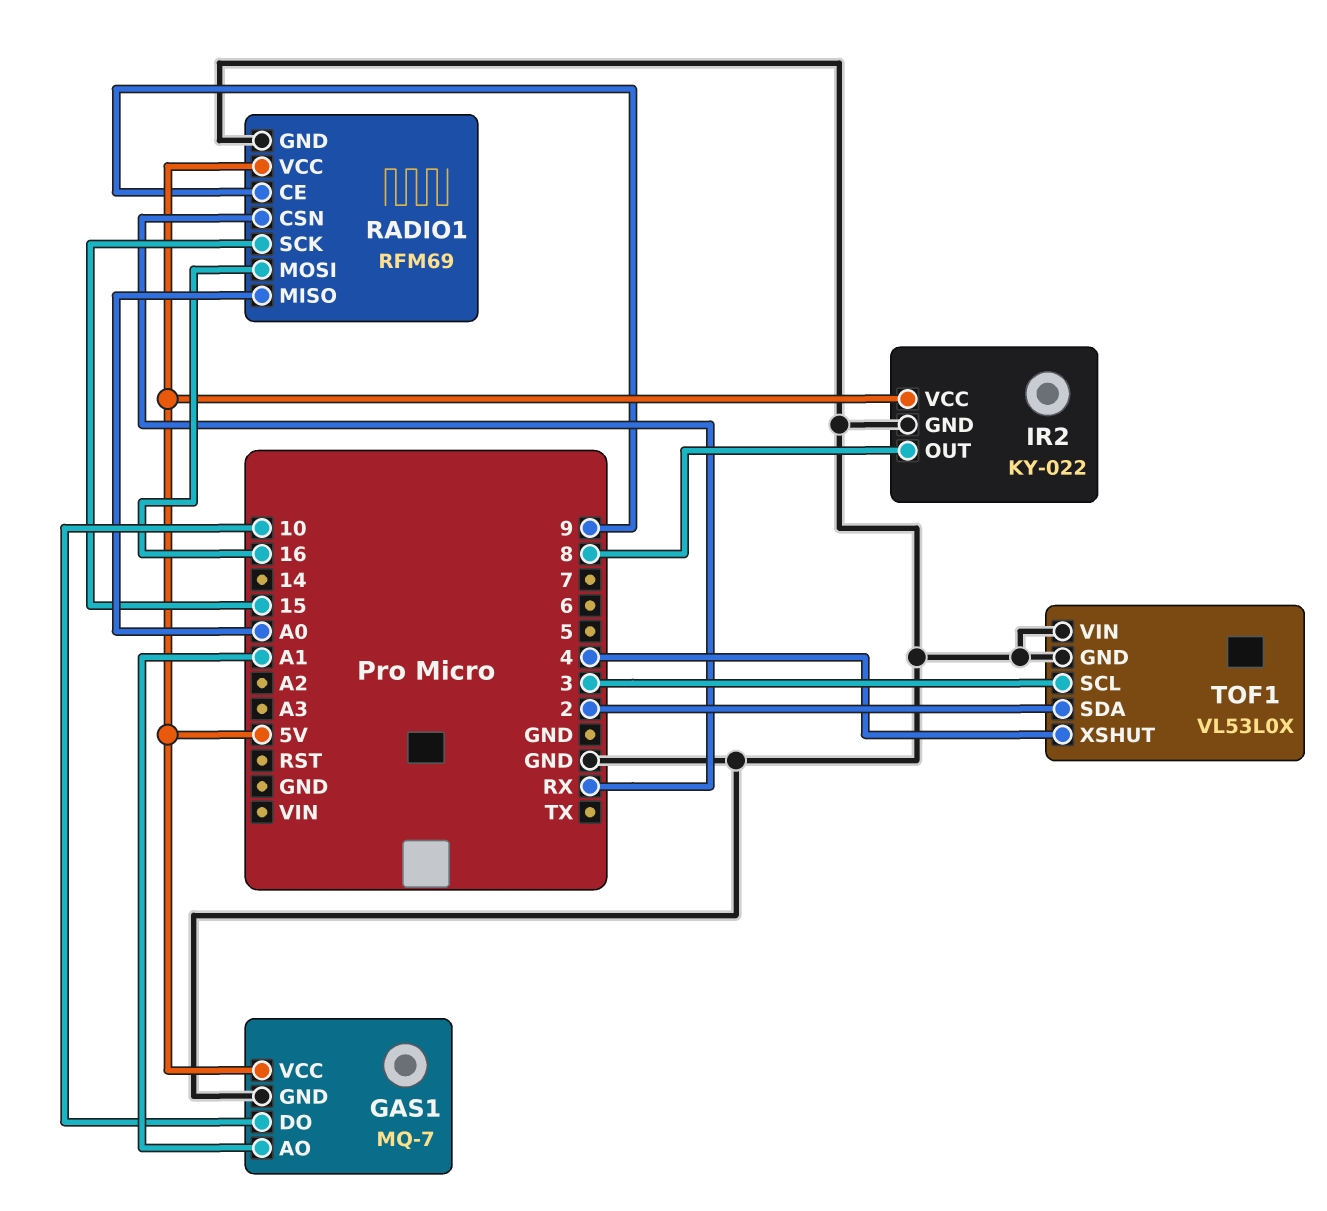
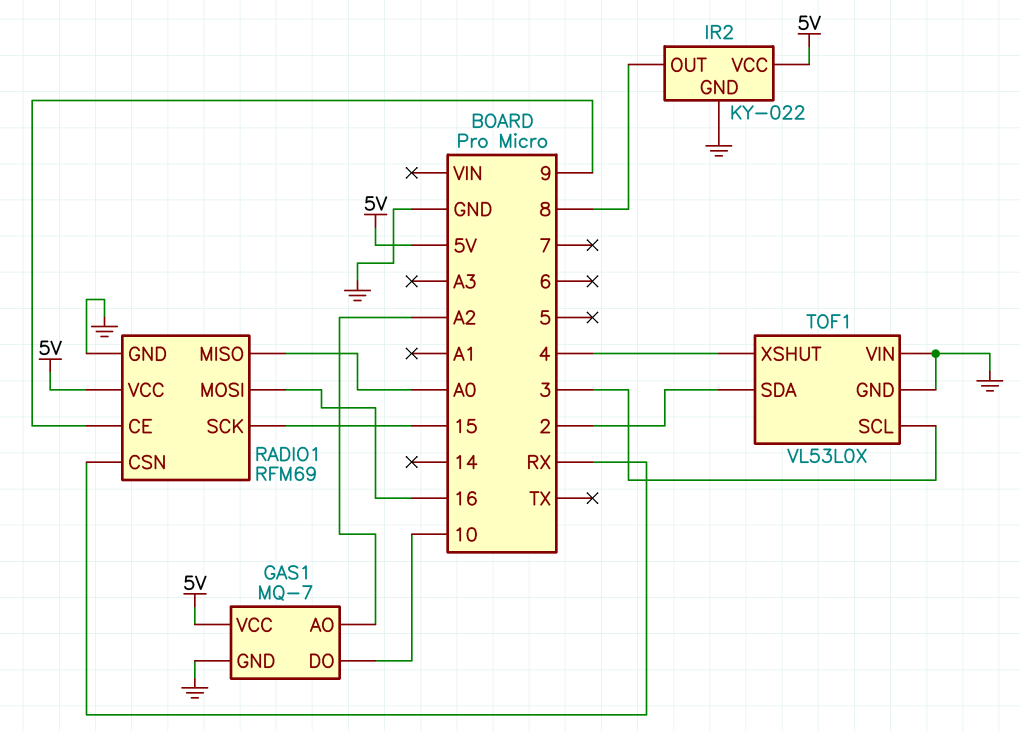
GAS1 pin AO: A1 -> A2

